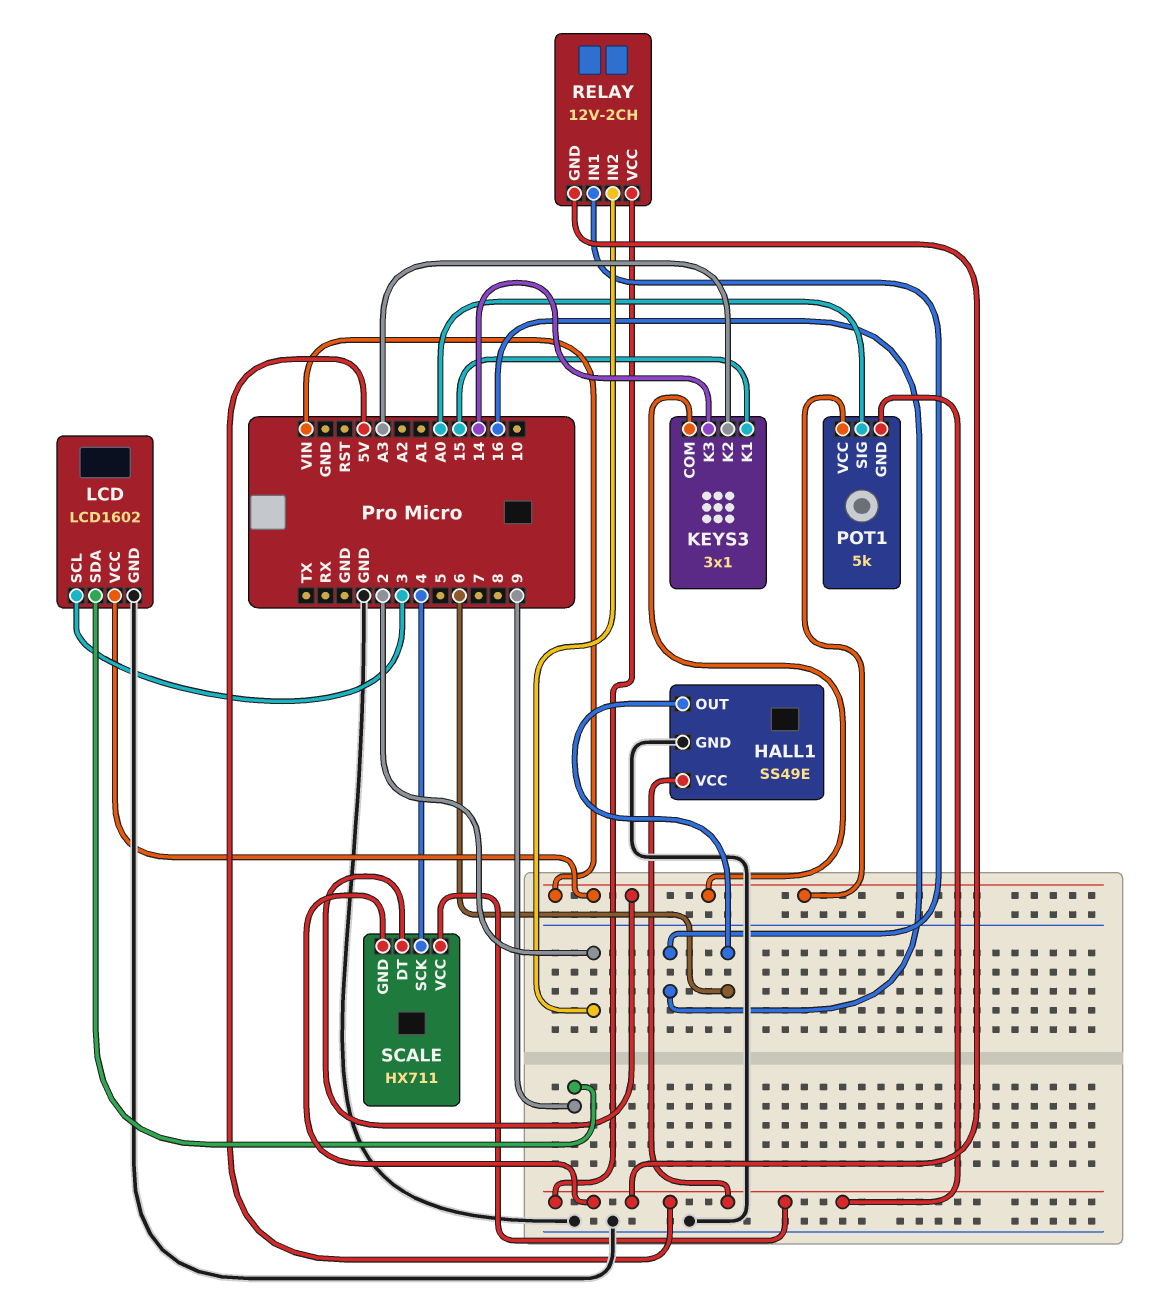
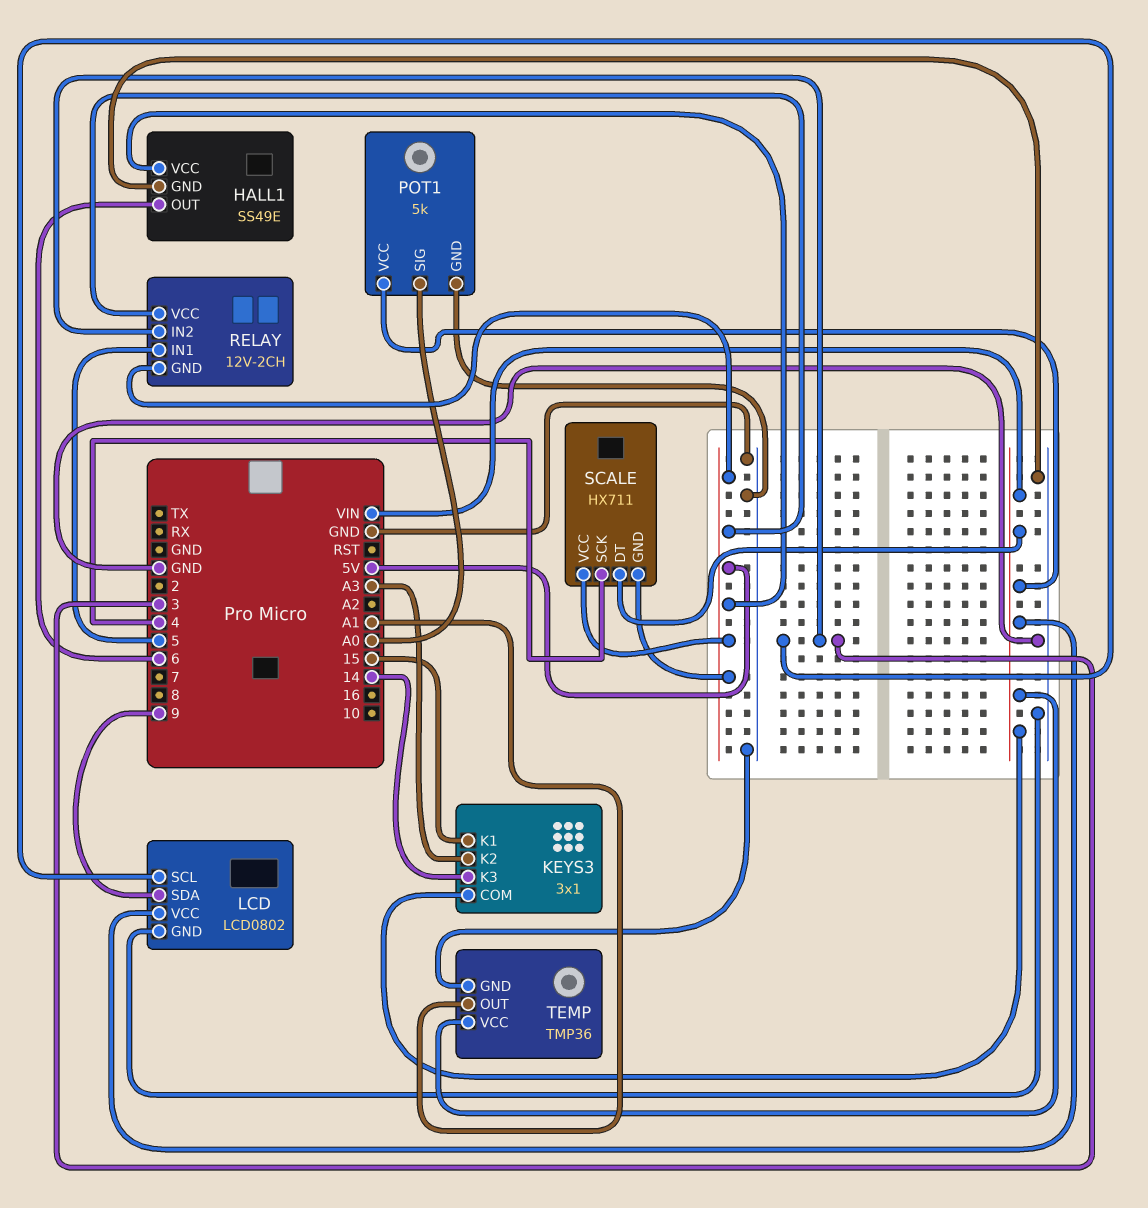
LCD: LCD1602 -> LCD0802
POT1 pin GND: 5V -> GND
RELAY pin IN1: 16 -> 5
RELAY pin IN2: 2 -> 3
TEMP: none -> TMP36
TEMP pin GND: none -> GND
TEMP pin OUT: none -> A1
TEMP pin VCC: none -> VIN

